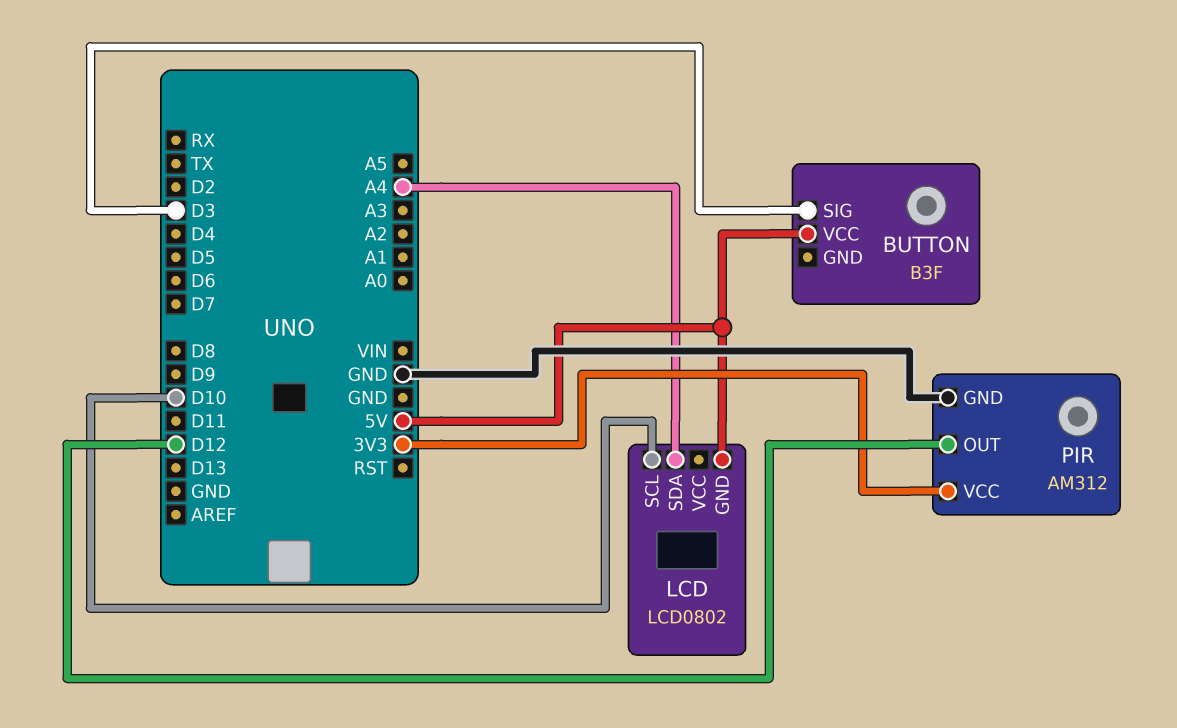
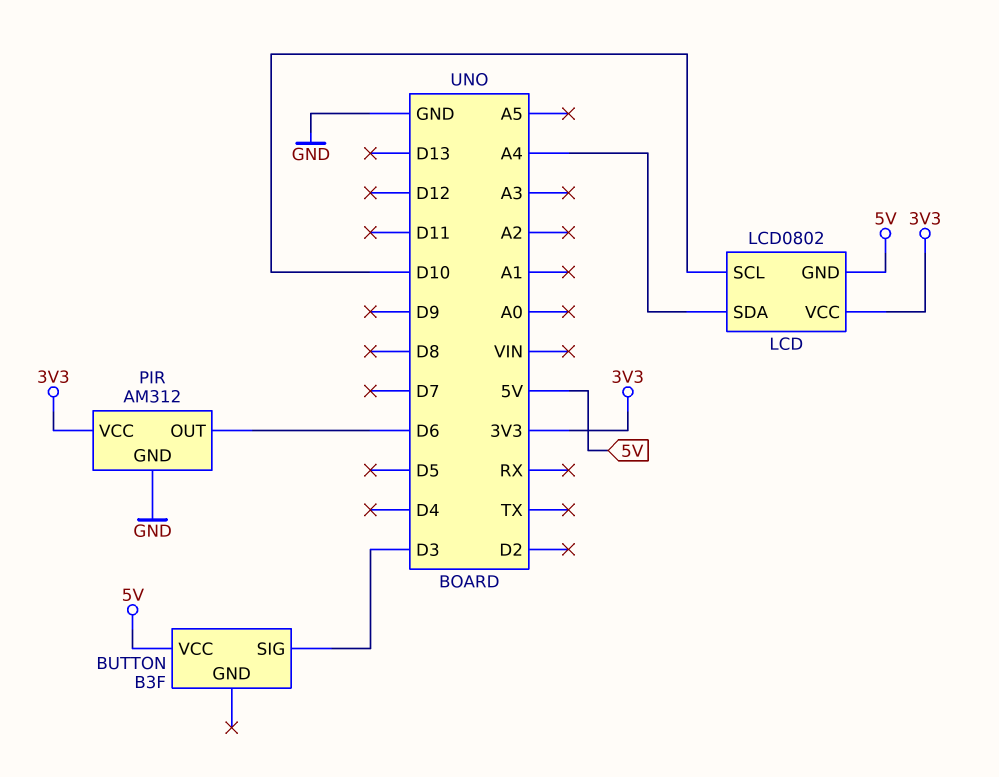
LCD pin VCC: none -> 3V3
PIR pin OUT: D12 -> D6

